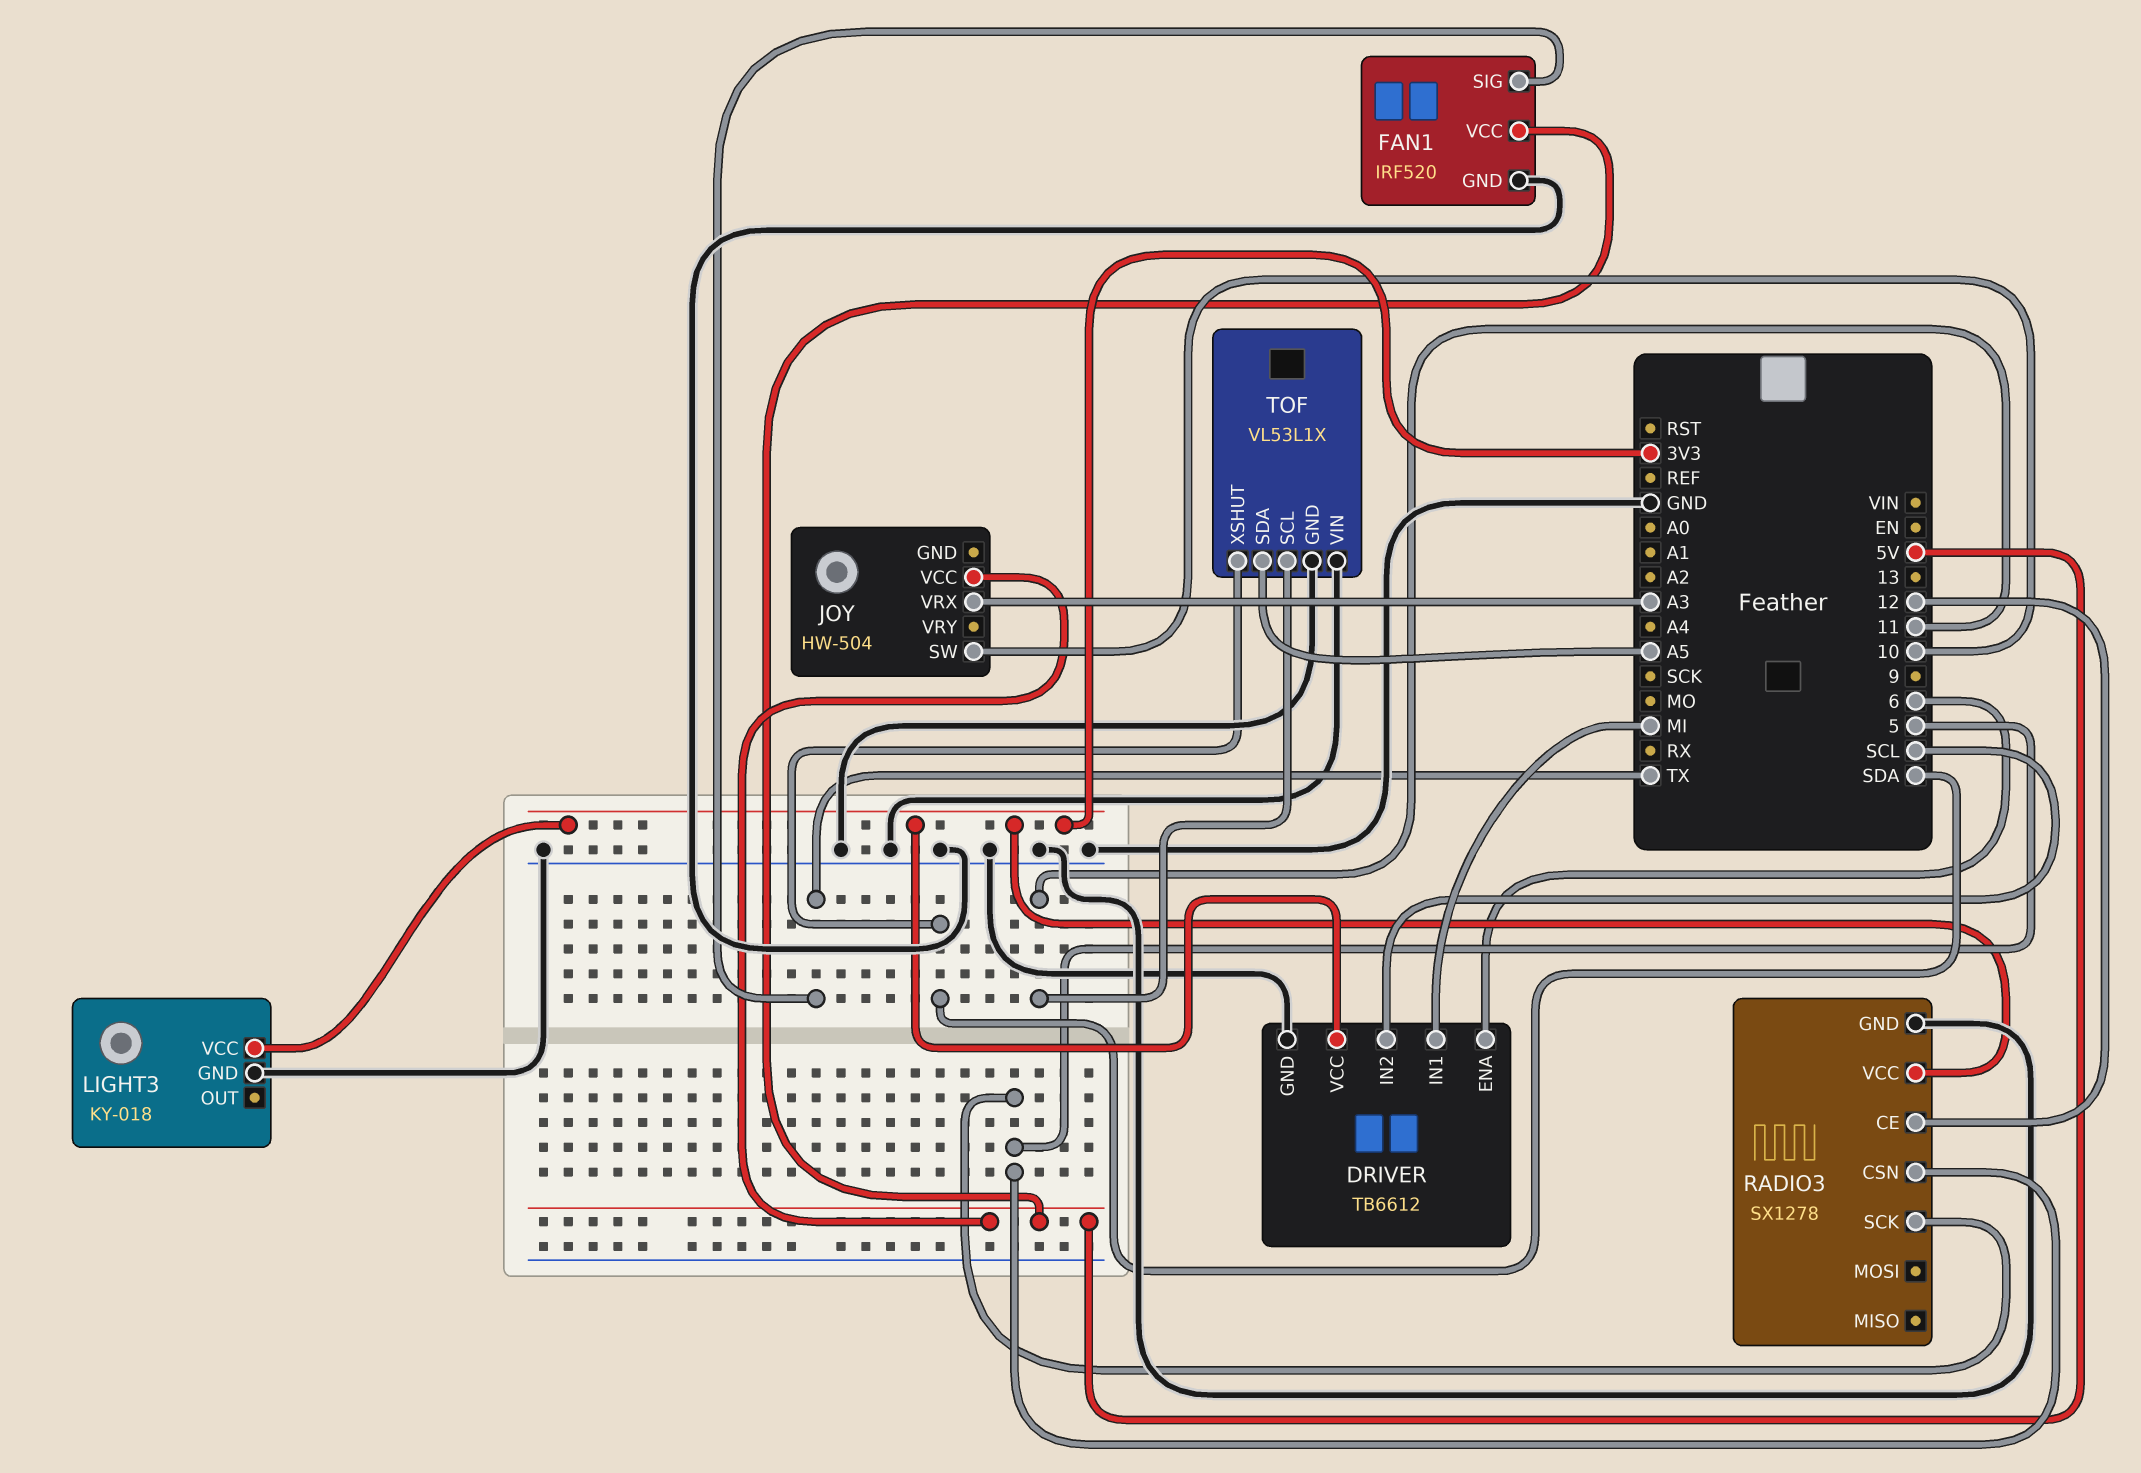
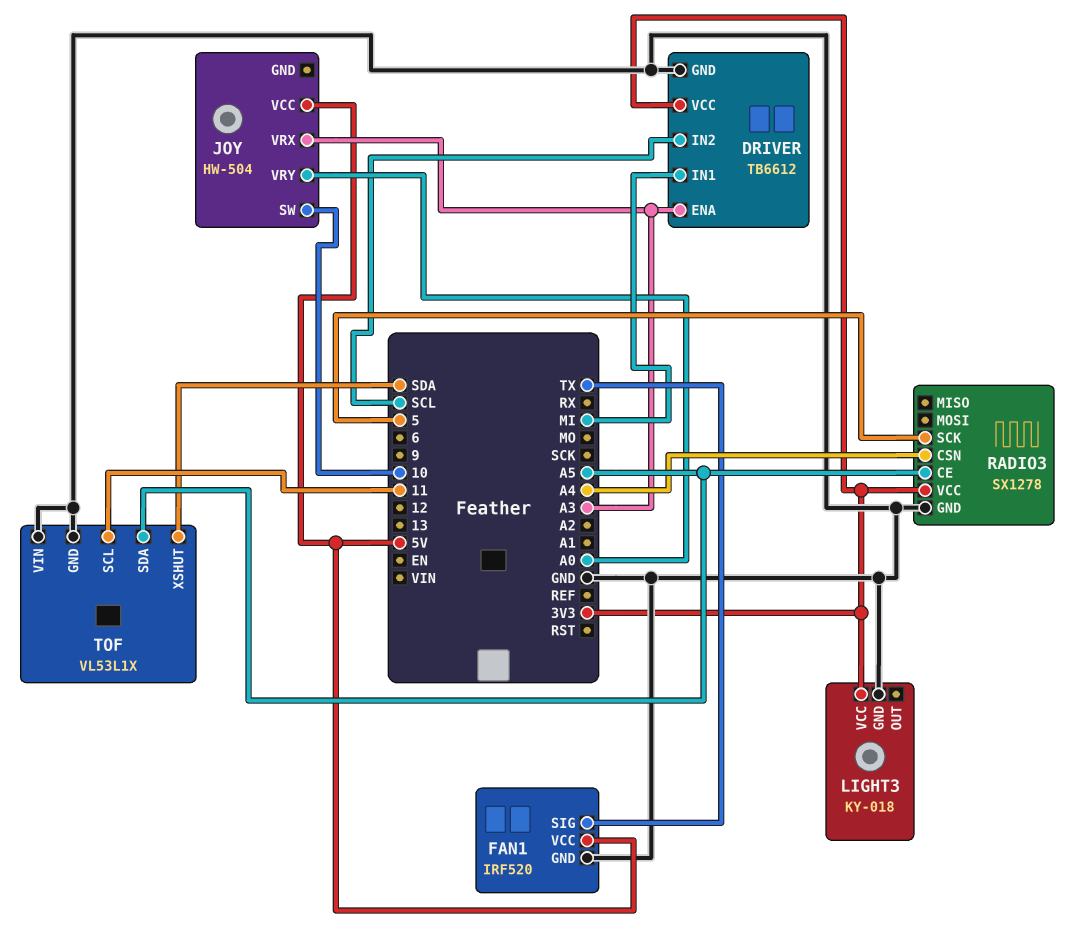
DRIVER pin ENA: 6 -> A3
JOY pin VRY: none -> A0
RADIO3 pin CE: 12 -> A5
RADIO3 pin CSN: 5 -> A4

